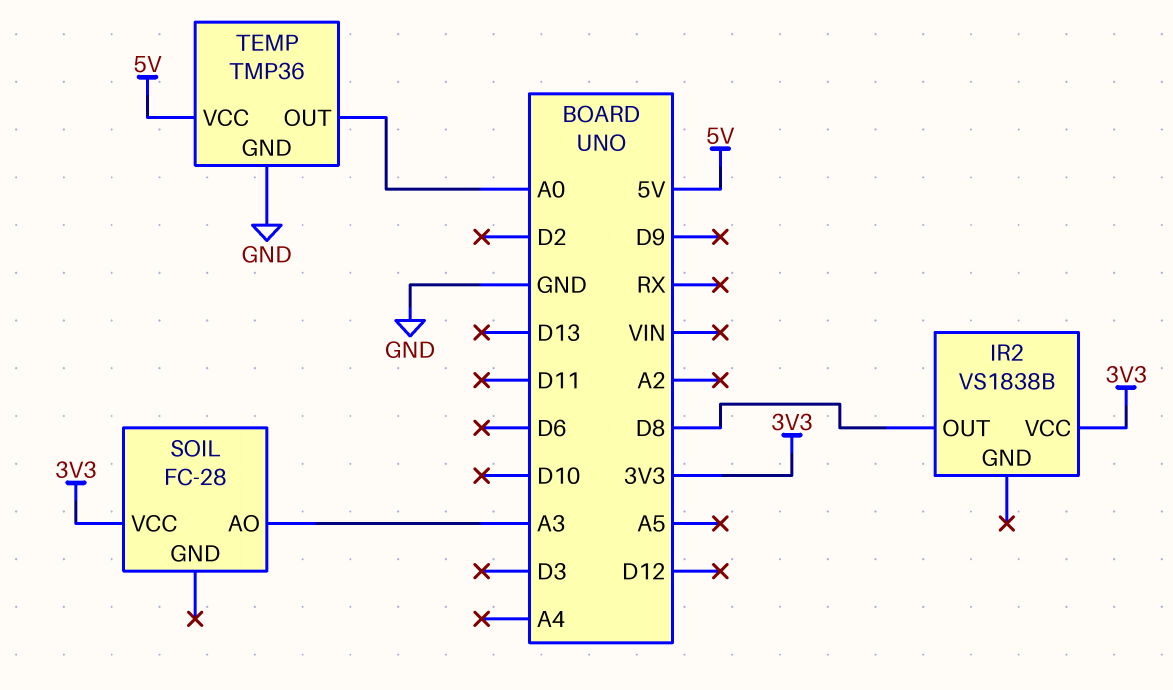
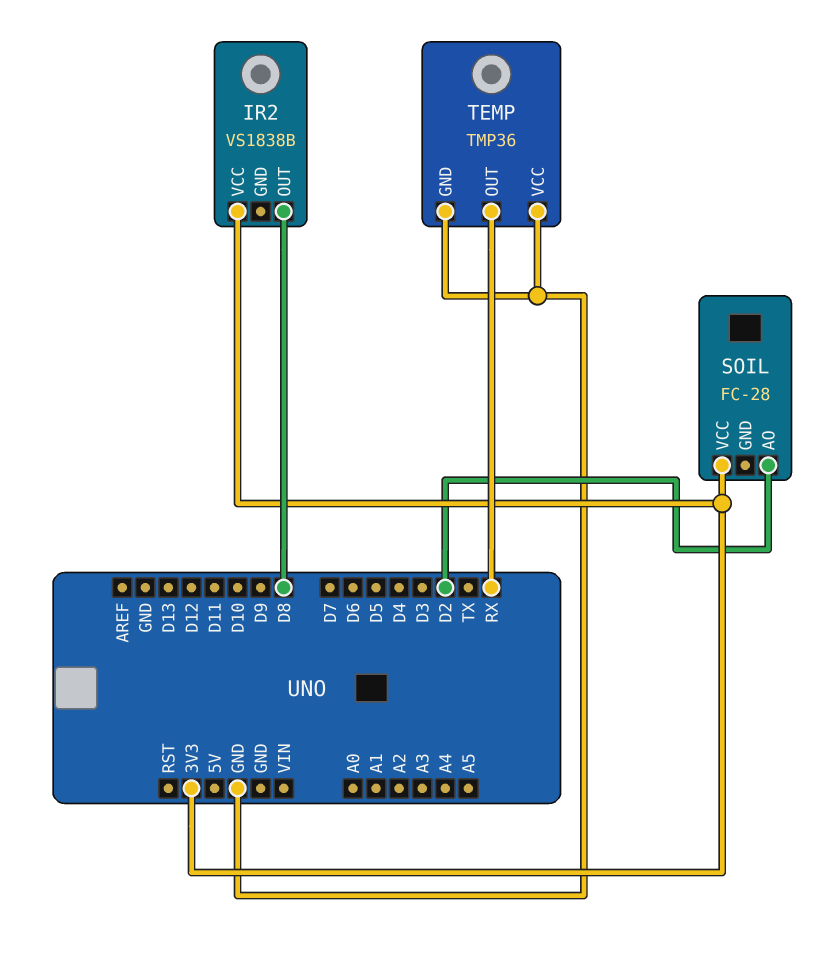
SOIL pin AO: A3 -> D2
TEMP pin OUT: A0 -> RX
TEMP pin VCC: 5V -> GND

